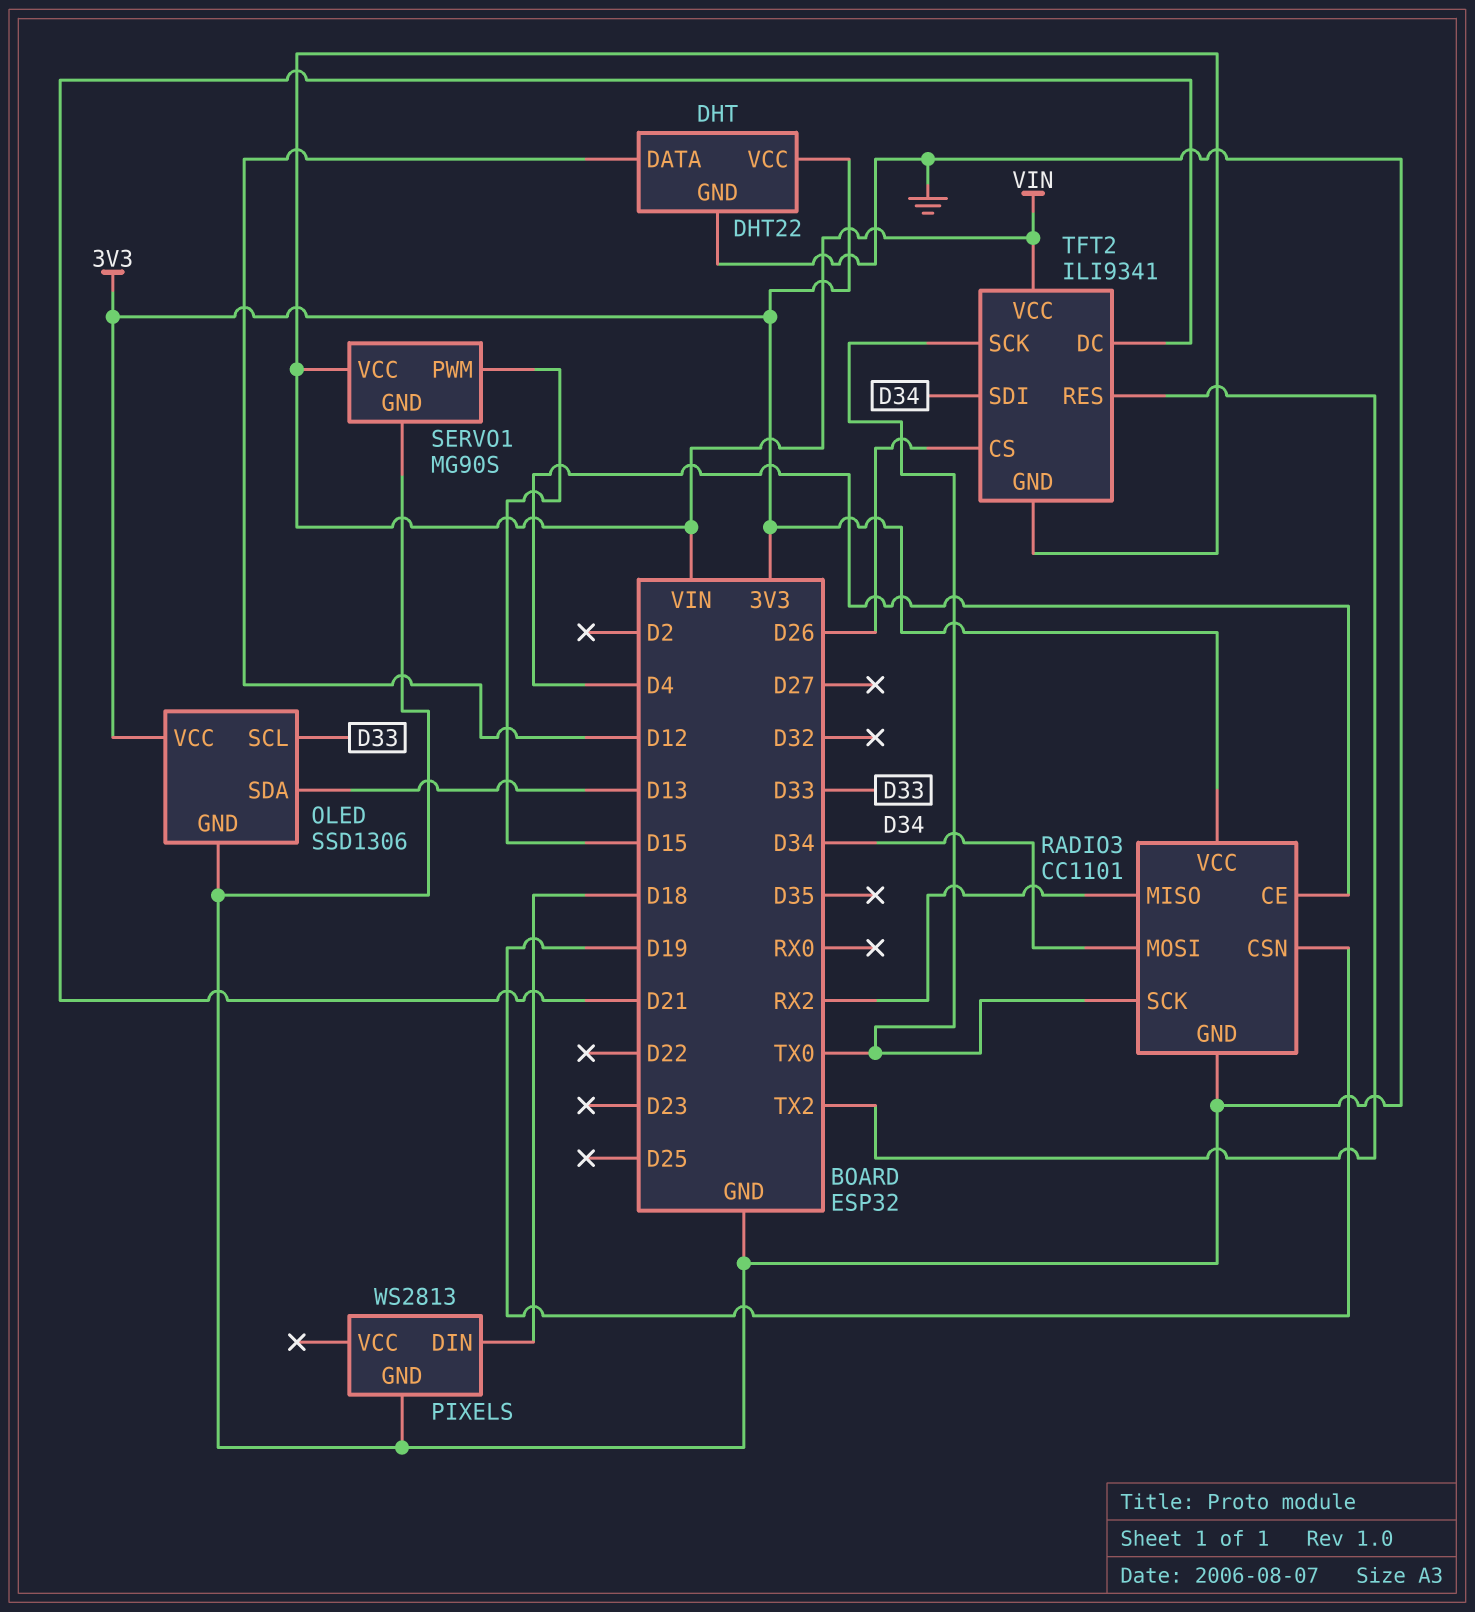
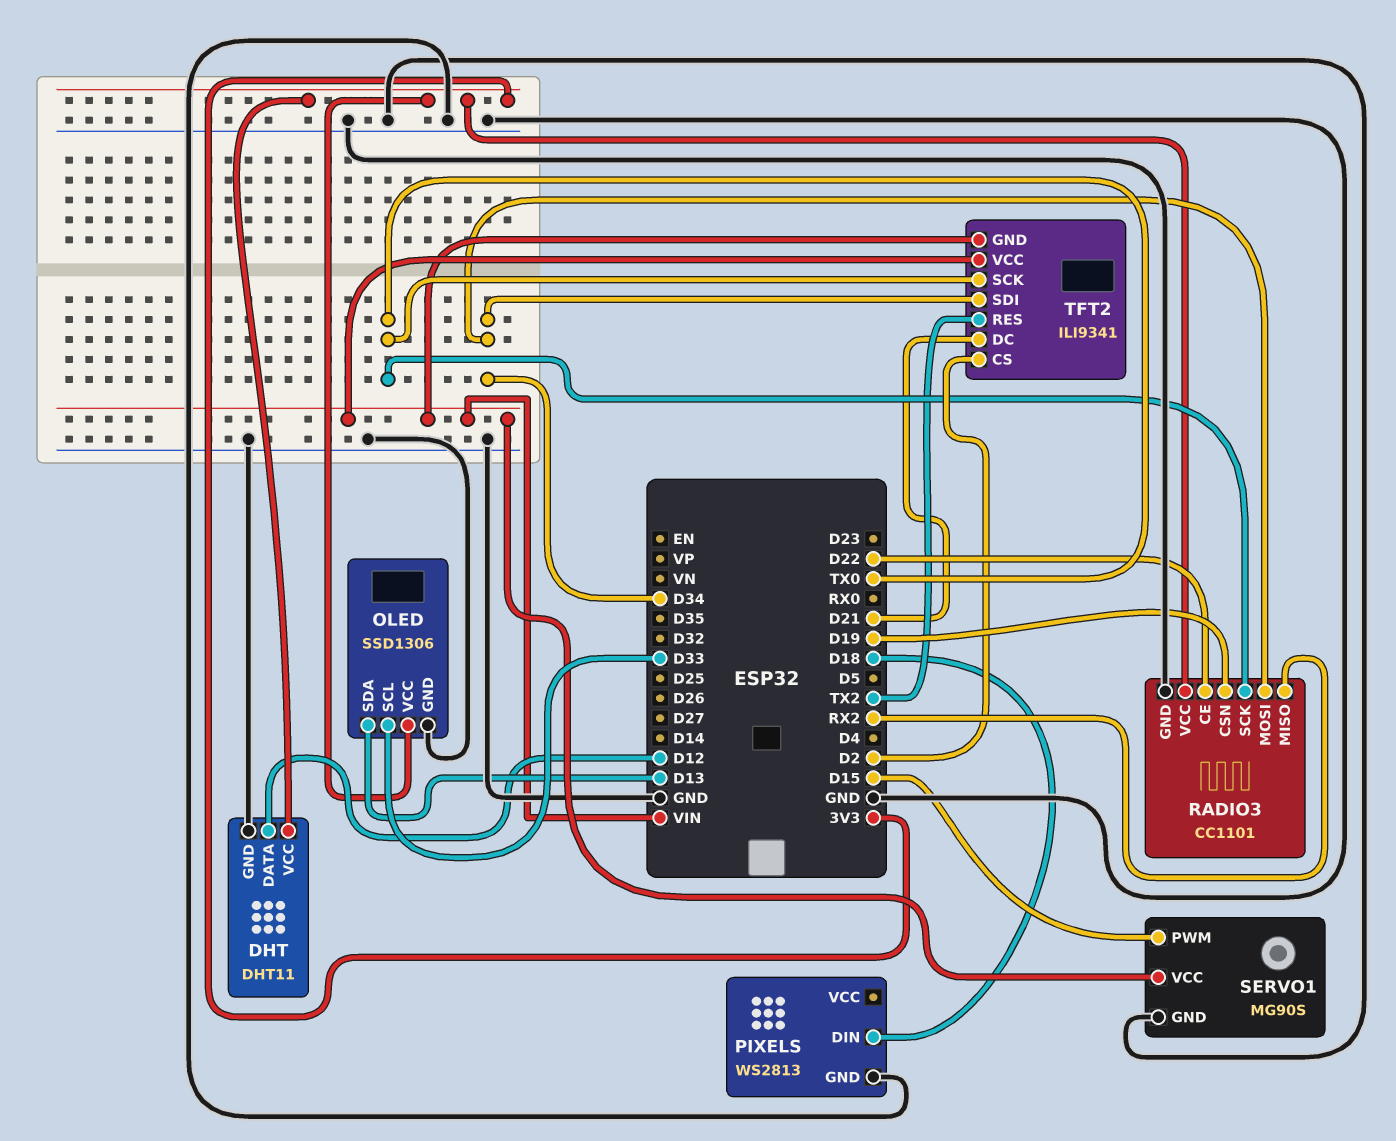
DHT: DHT22 -> DHT11
RADIO3 pin CE: D4 -> D22
TFT2 pin CS: D26 -> D2

